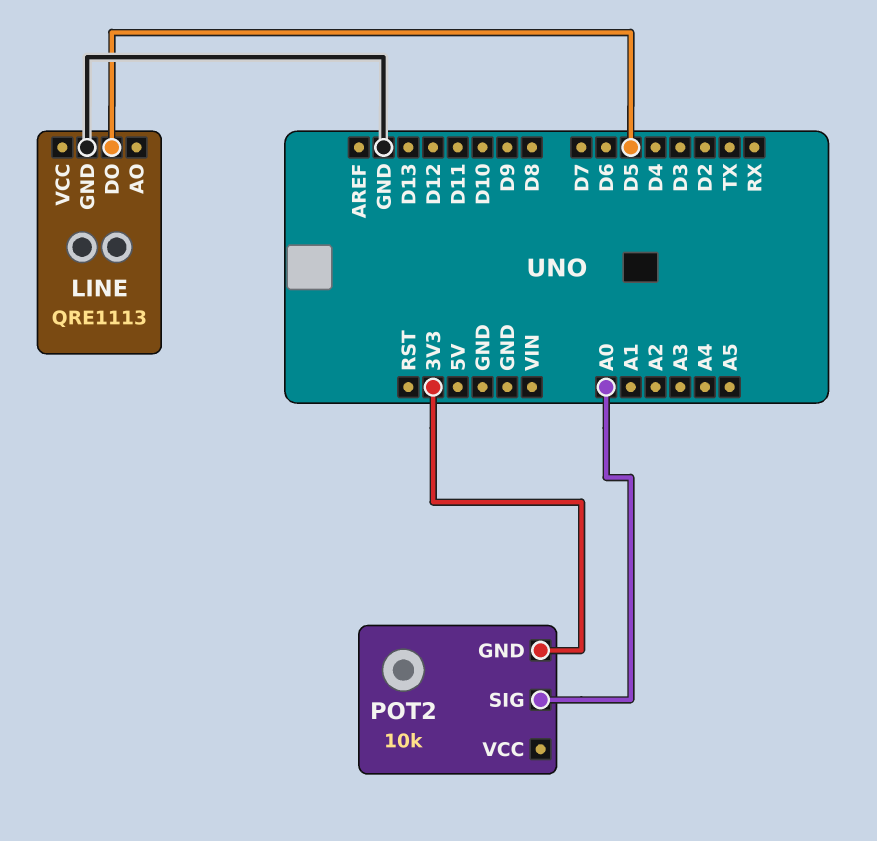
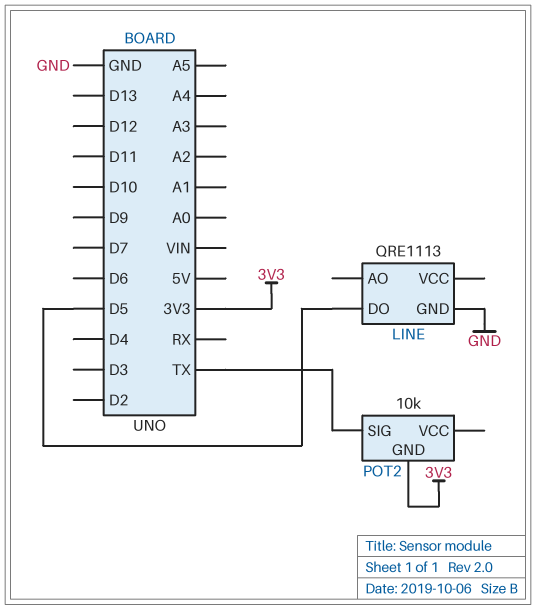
POT2 pin SIG: A0 -> TX

